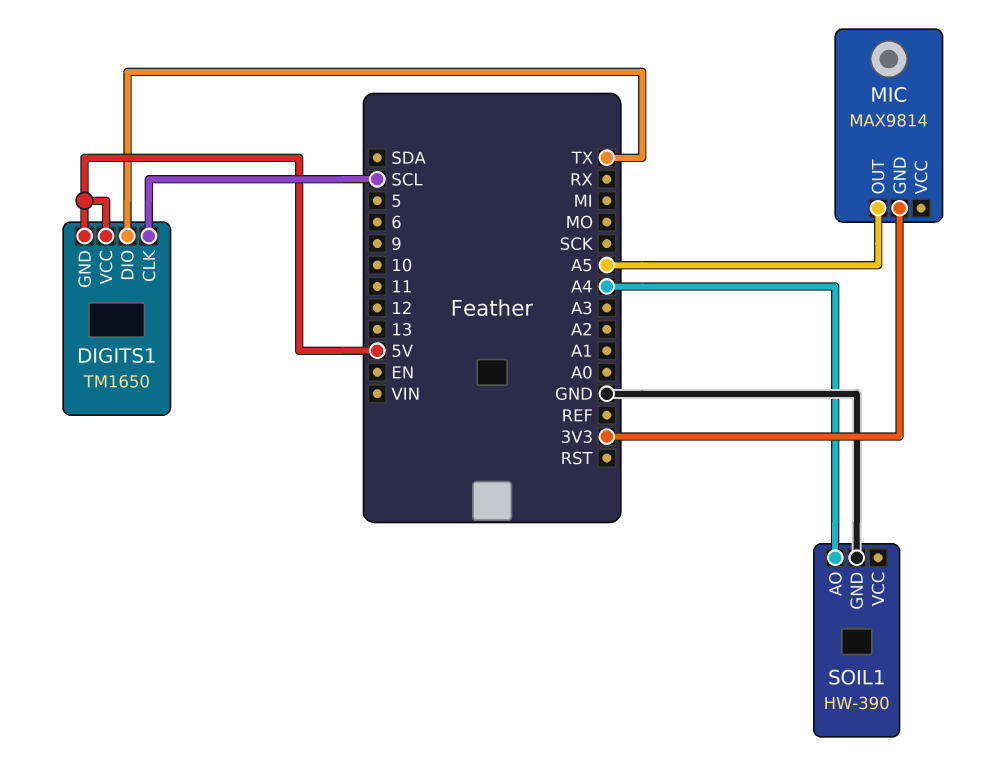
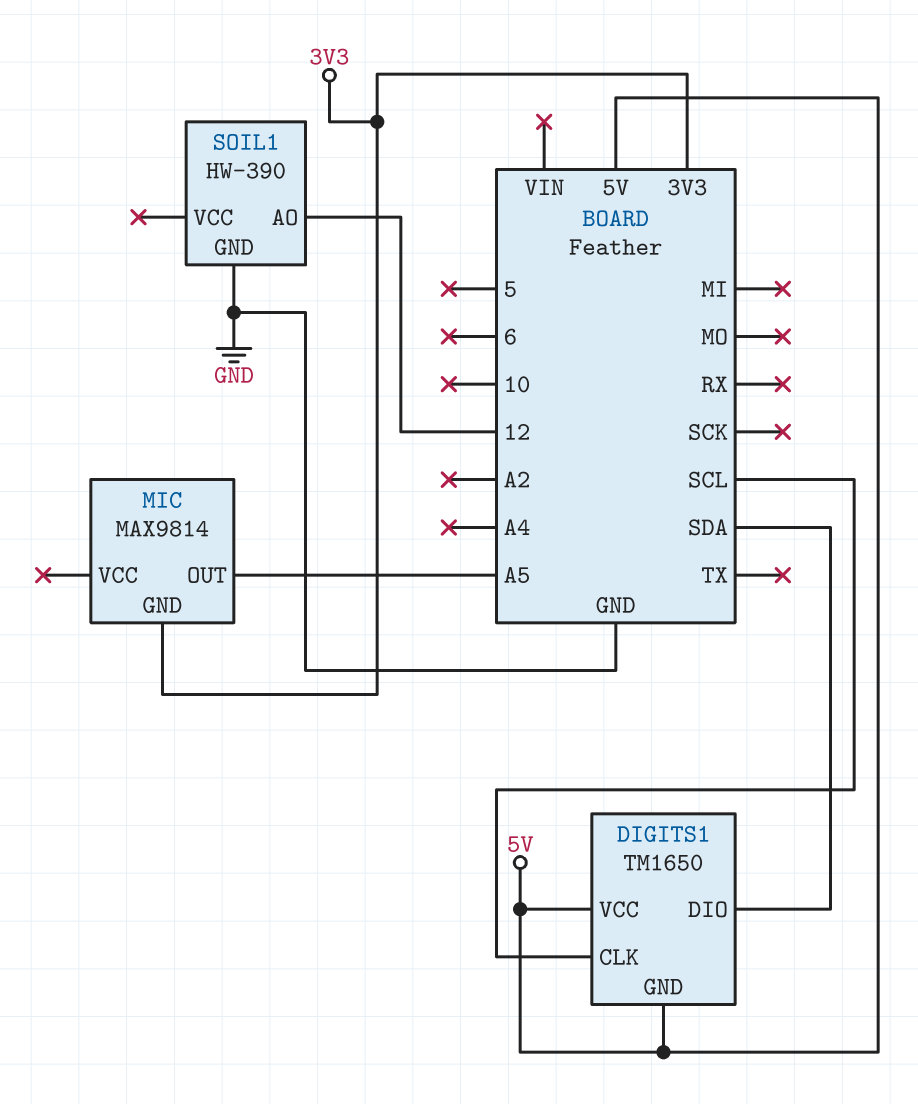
DIGITS1 pin DIO: TX -> SDA
SOIL1 pin AO: A4 -> 12

